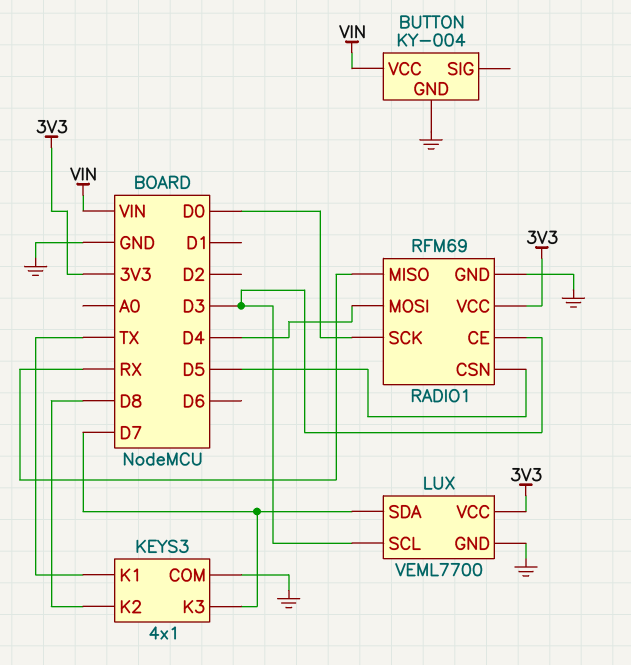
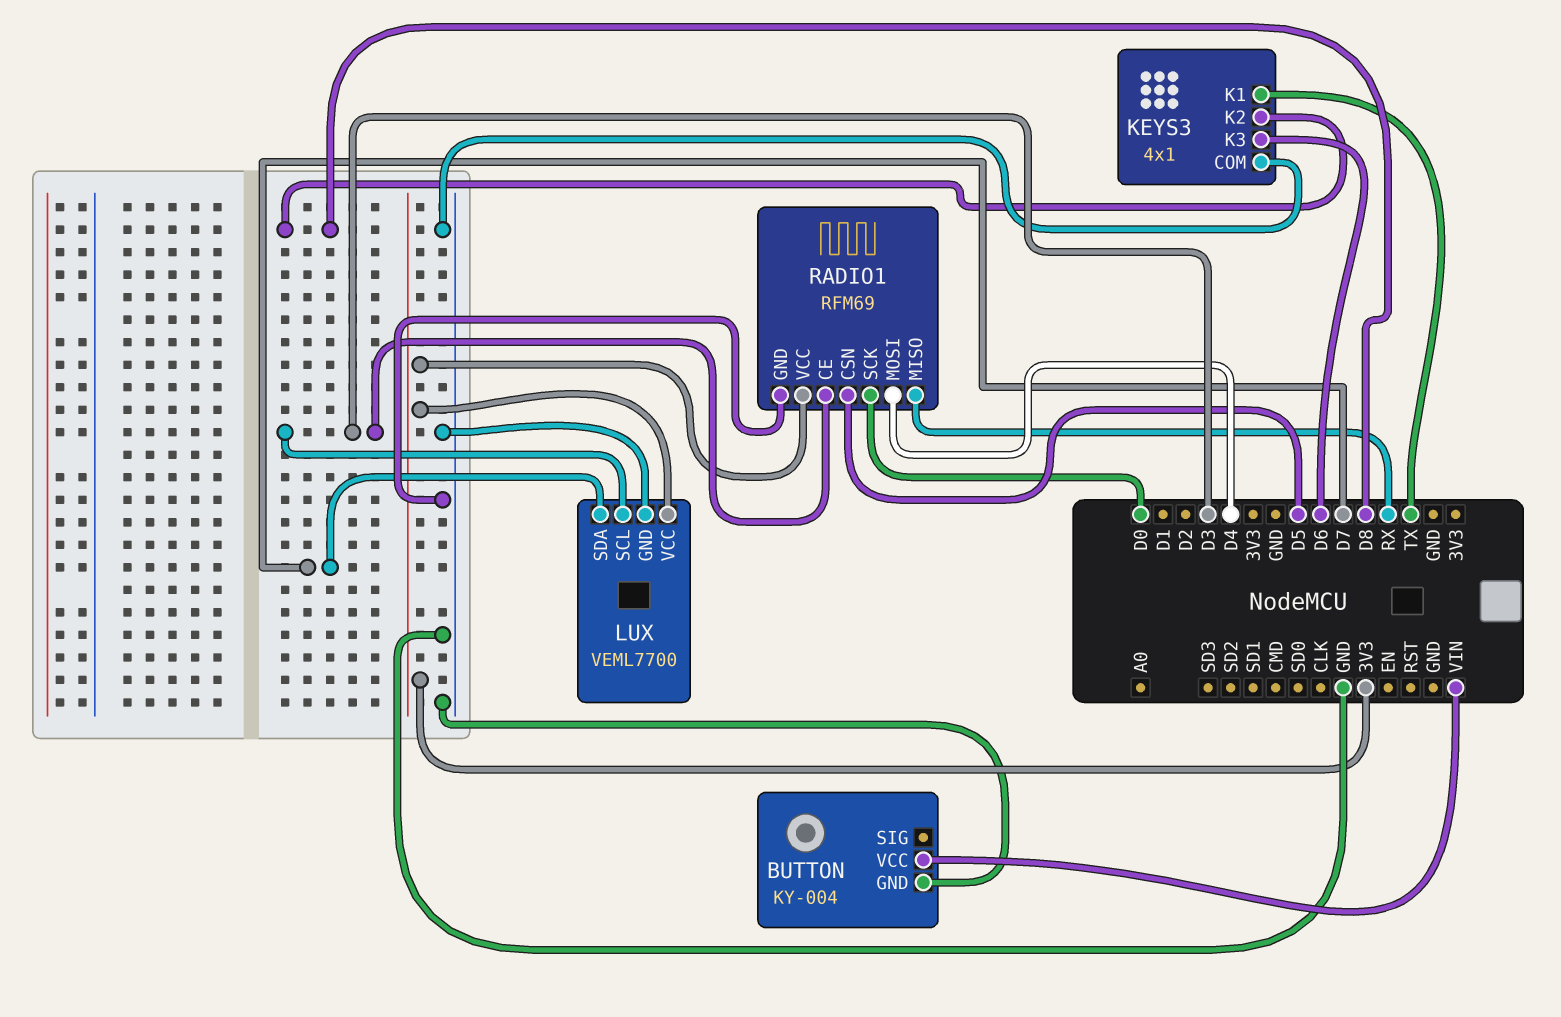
KEYS3 pin K3: D7 -> D6

